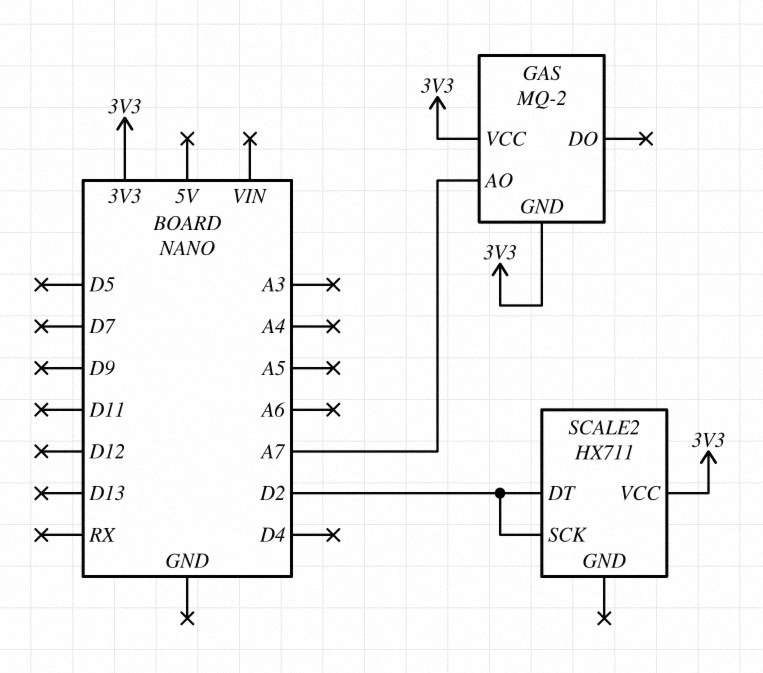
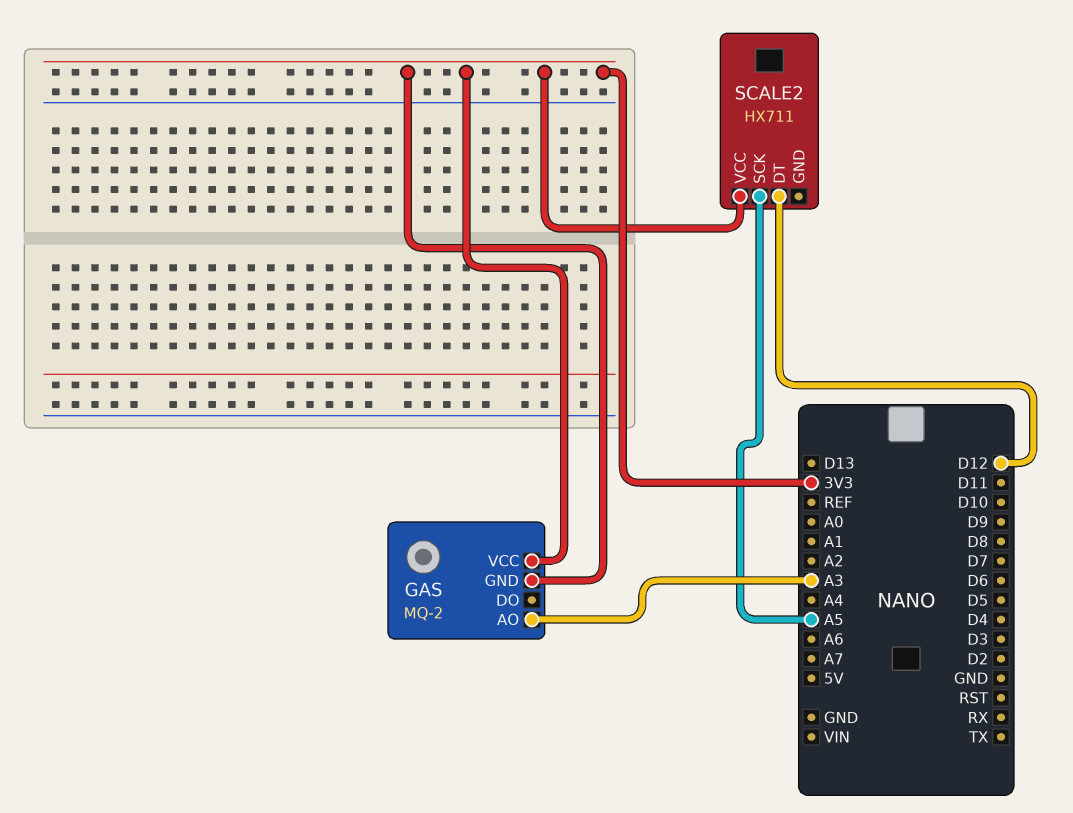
GAS pin AO: A7 -> A3
SCALE2 pin DT: D2 -> D12
SCALE2 pin SCK: D2 -> A5

